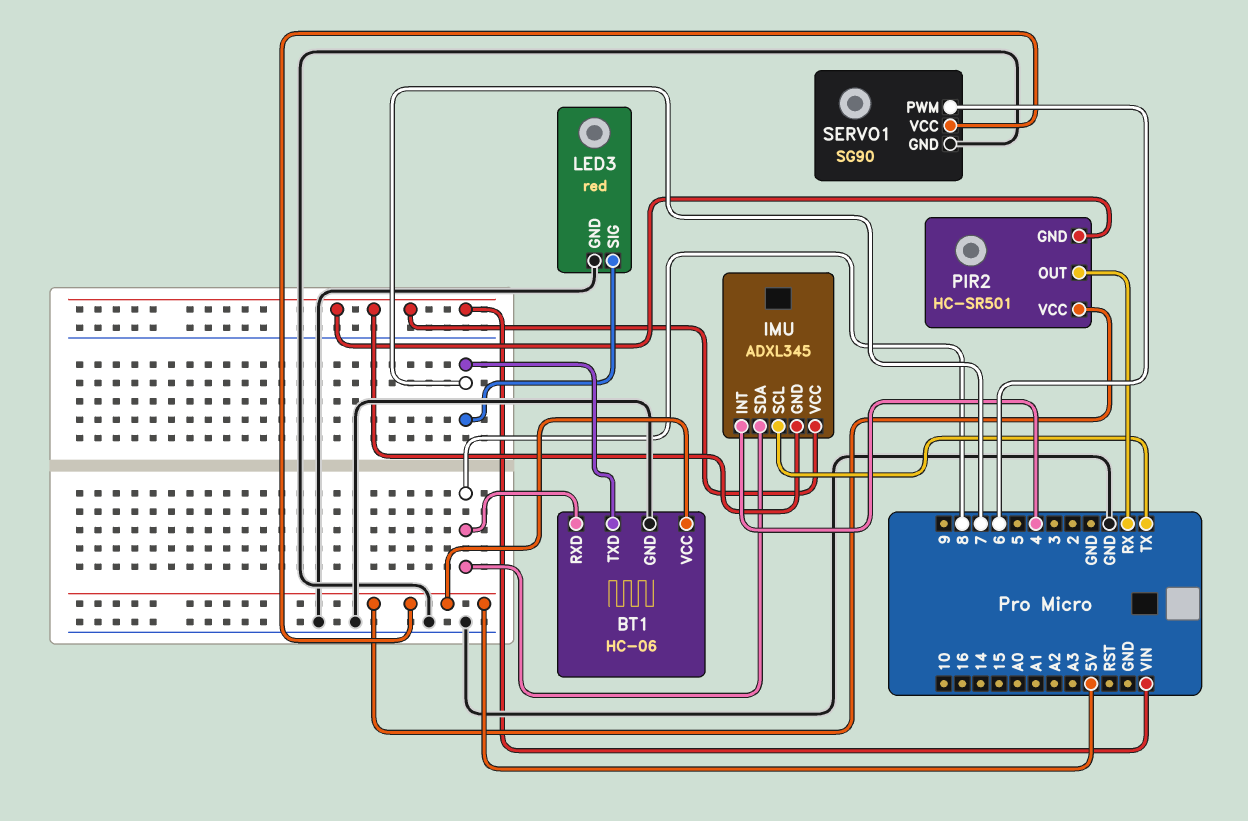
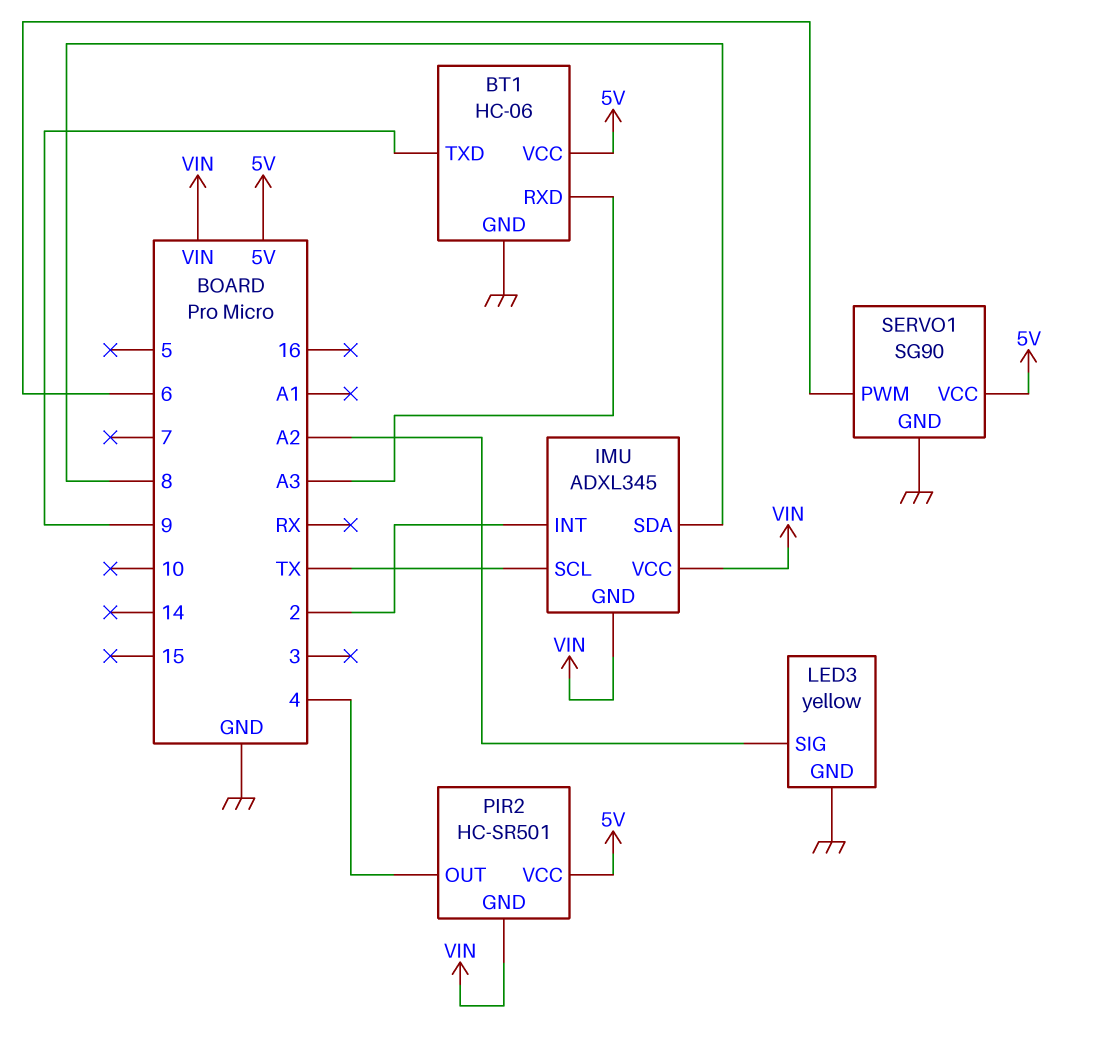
BT1 pin RXD: 8 -> A3
BT1 pin TXD: 7 -> 9
IMU pin INT: 4 -> 2
LED3: red -> yellow
LED3 pin SIG: 7 -> A2
PIR2 pin OUT: RX -> 4

